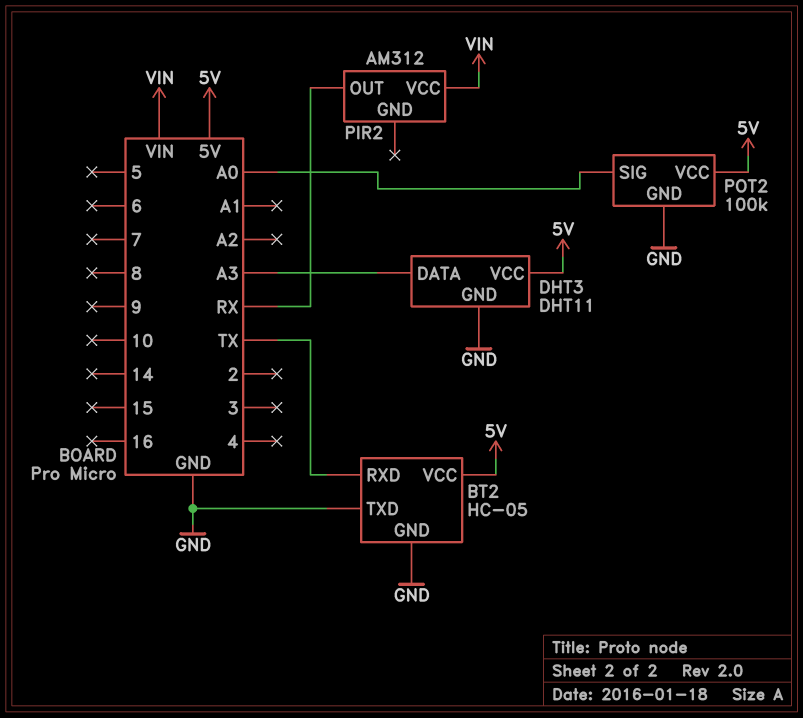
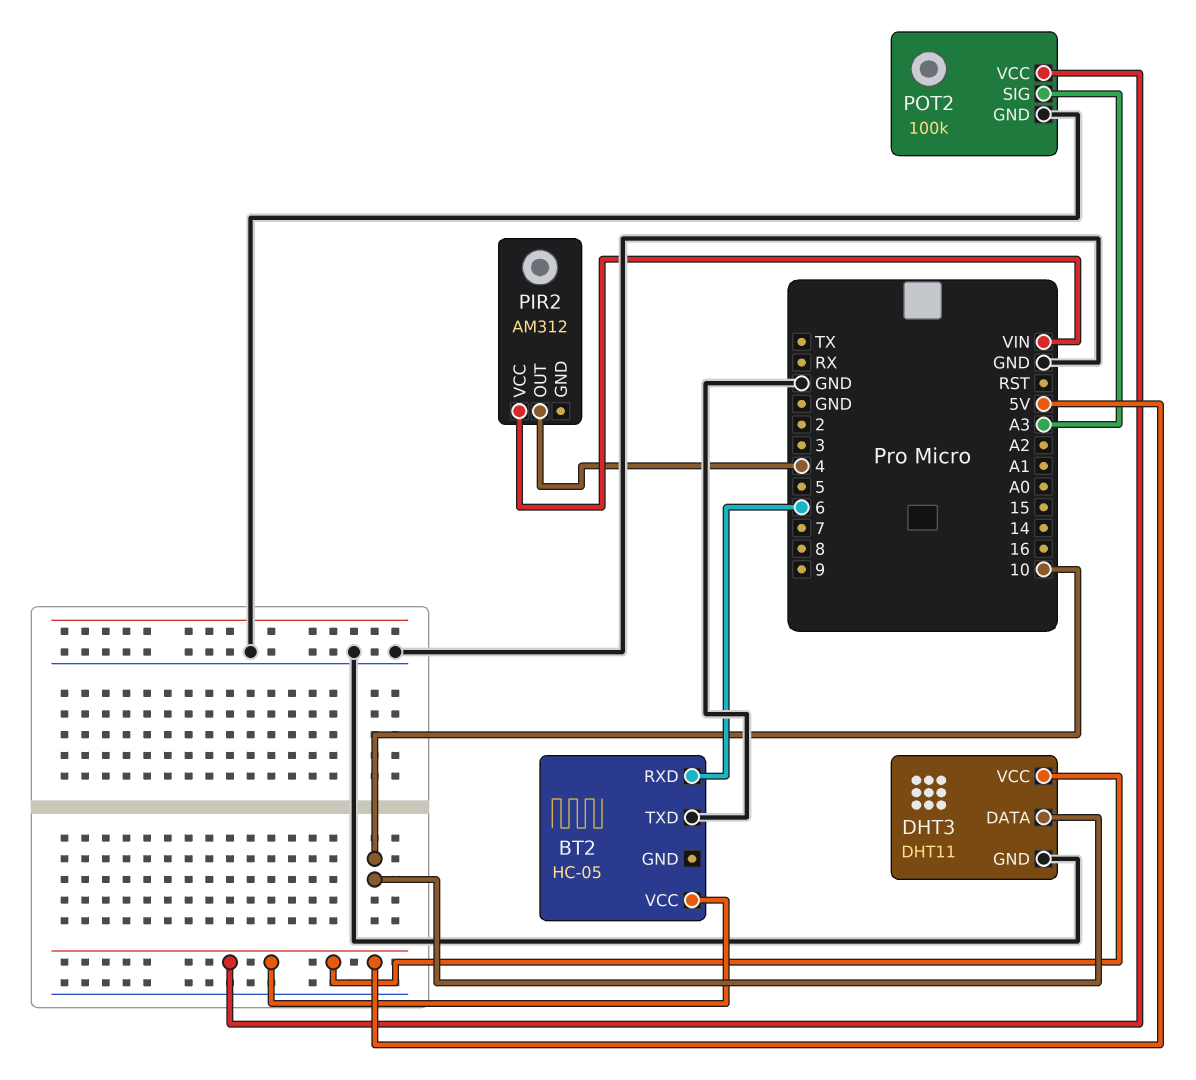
BT2 pin GND: GND -> none
BT2 pin RXD: TX -> 6
DHT3 pin DATA: A3 -> 10
PIR2 pin OUT: RX -> 4
POT2 pin SIG: A0 -> A3

